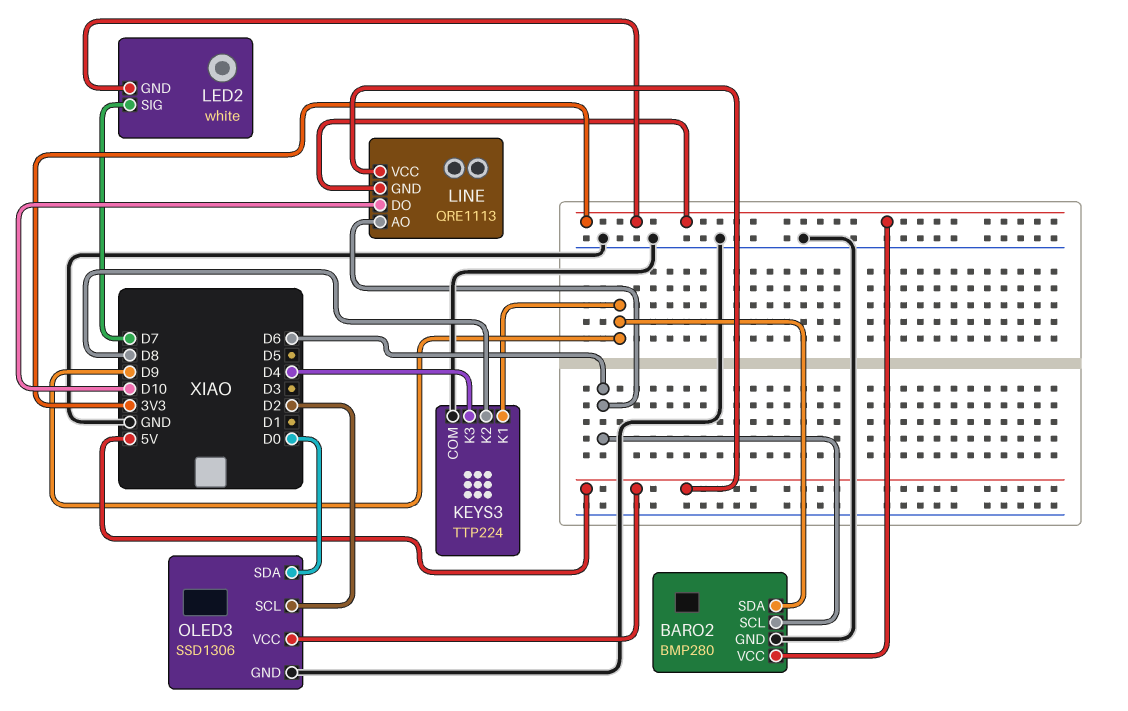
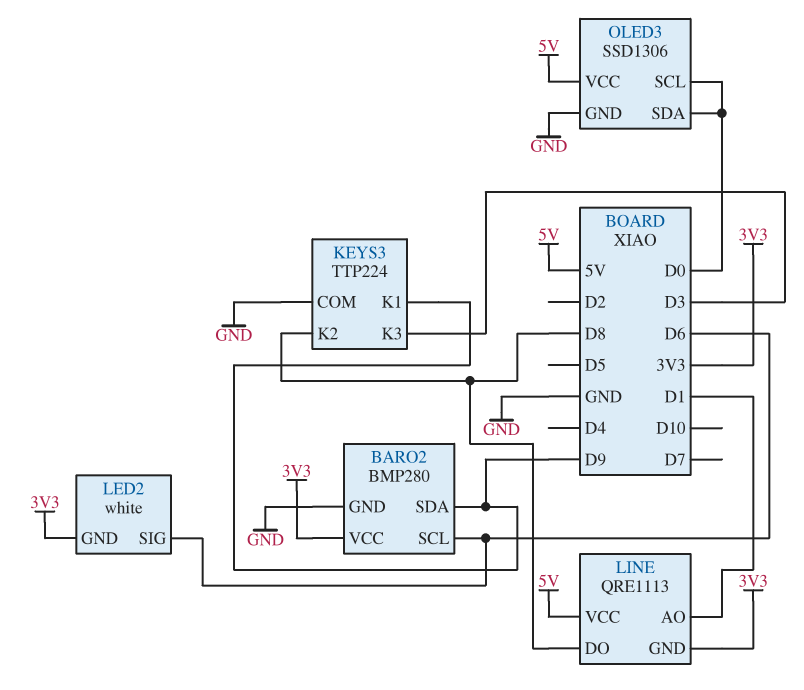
KEYS3 pin K3: D4 -> D3
LED2 pin SIG: D7 -> D6
LINE pin AO: D6 -> D1
LINE pin DO: D10 -> D8
OLED3 pin SCL: D2 -> D0

